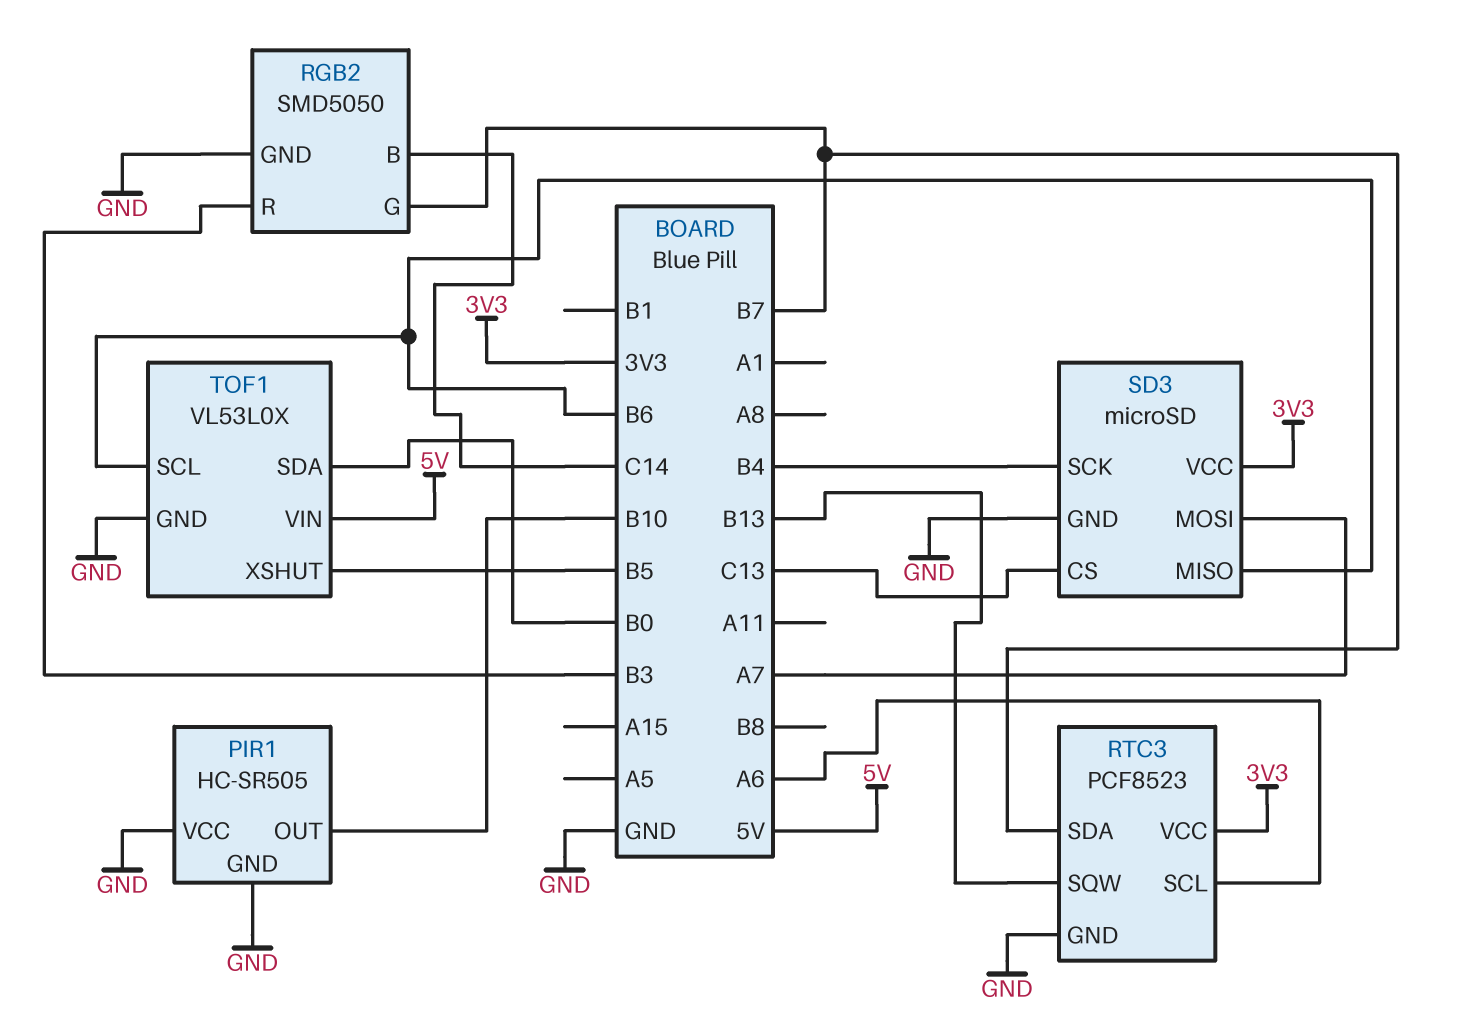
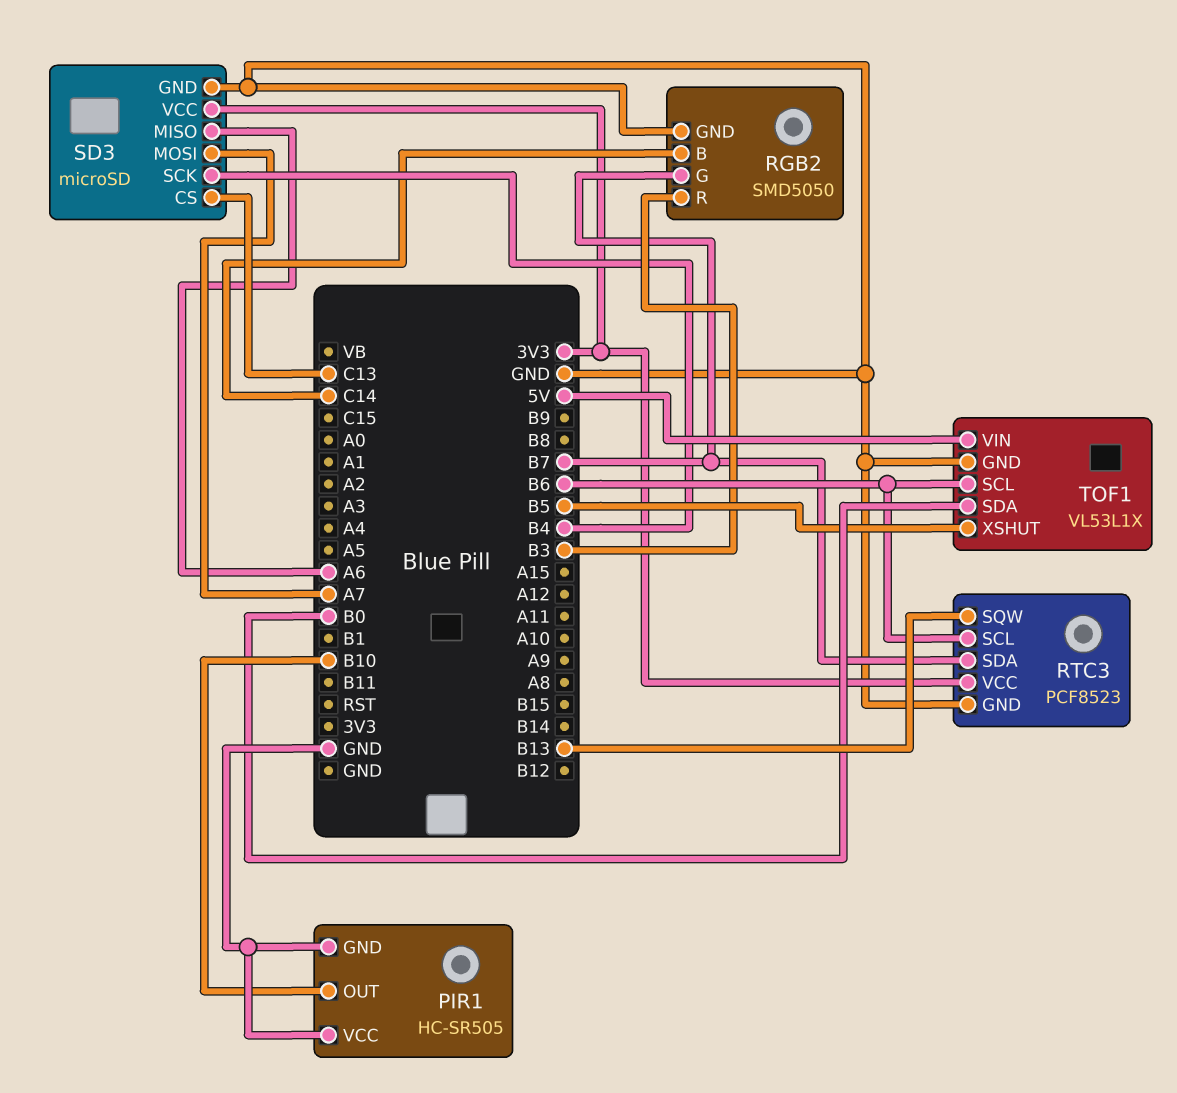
RTC3 pin SCL: A6 -> B6
SD3 pin MISO: B6 -> A6
TOF1: VL53L0X -> VL53L1X

